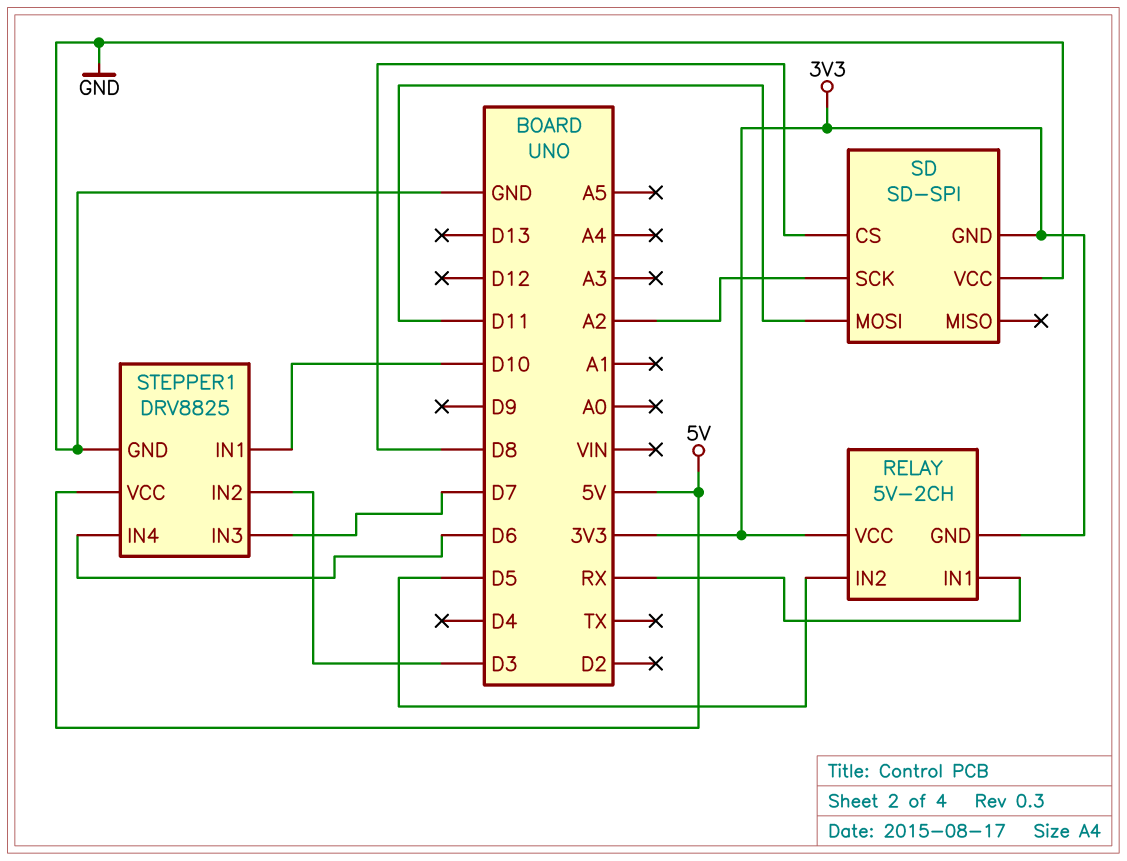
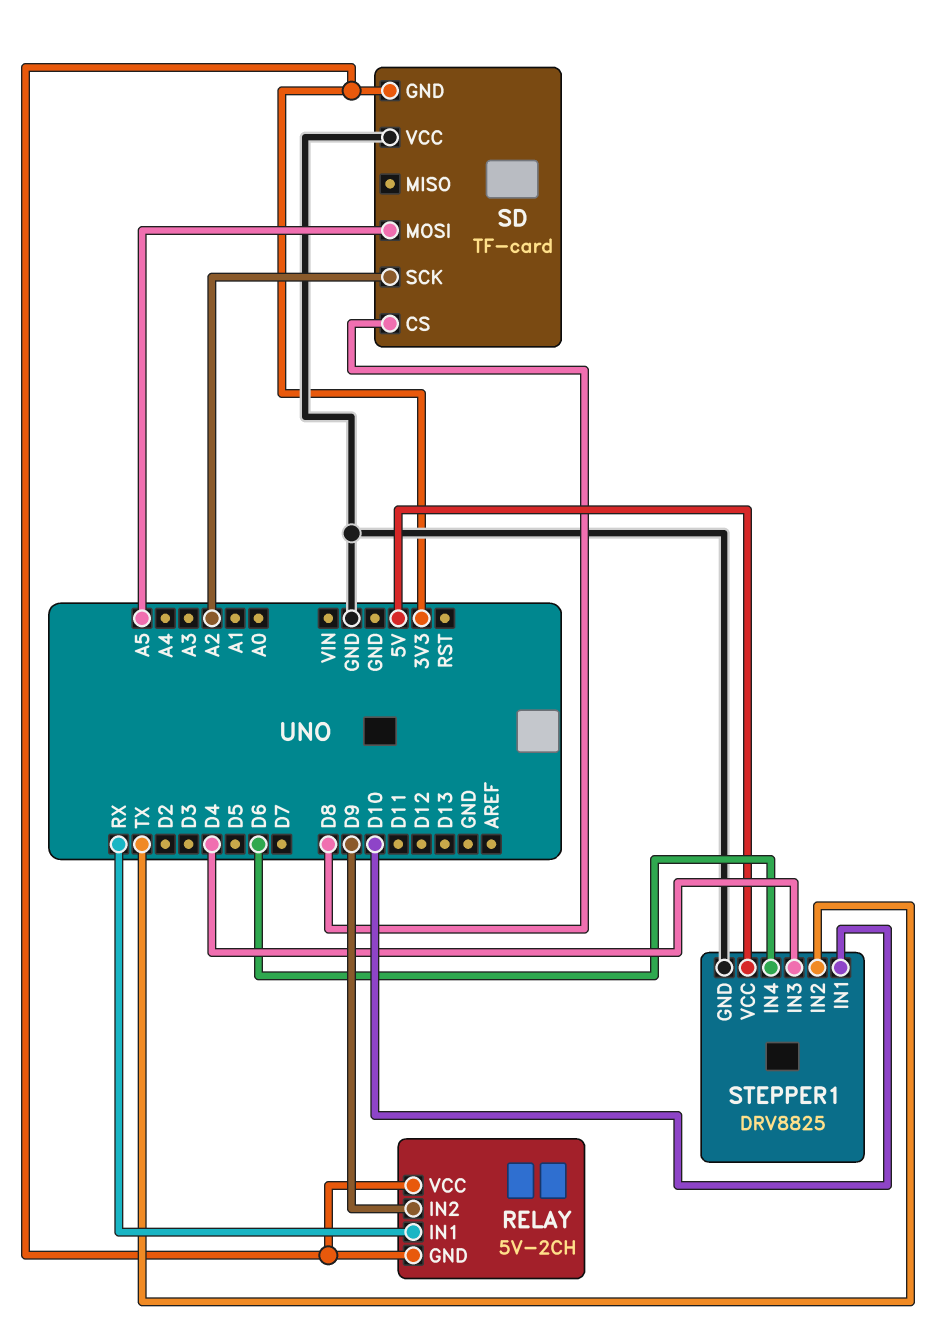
RELAY pin IN2: D5 -> D9
SD: SD-SPI -> TF-card
SD pin MOSI: D11 -> A5
STEPPER1 pin IN2: D3 -> TX
STEPPER1 pin IN3: D7 -> D4

